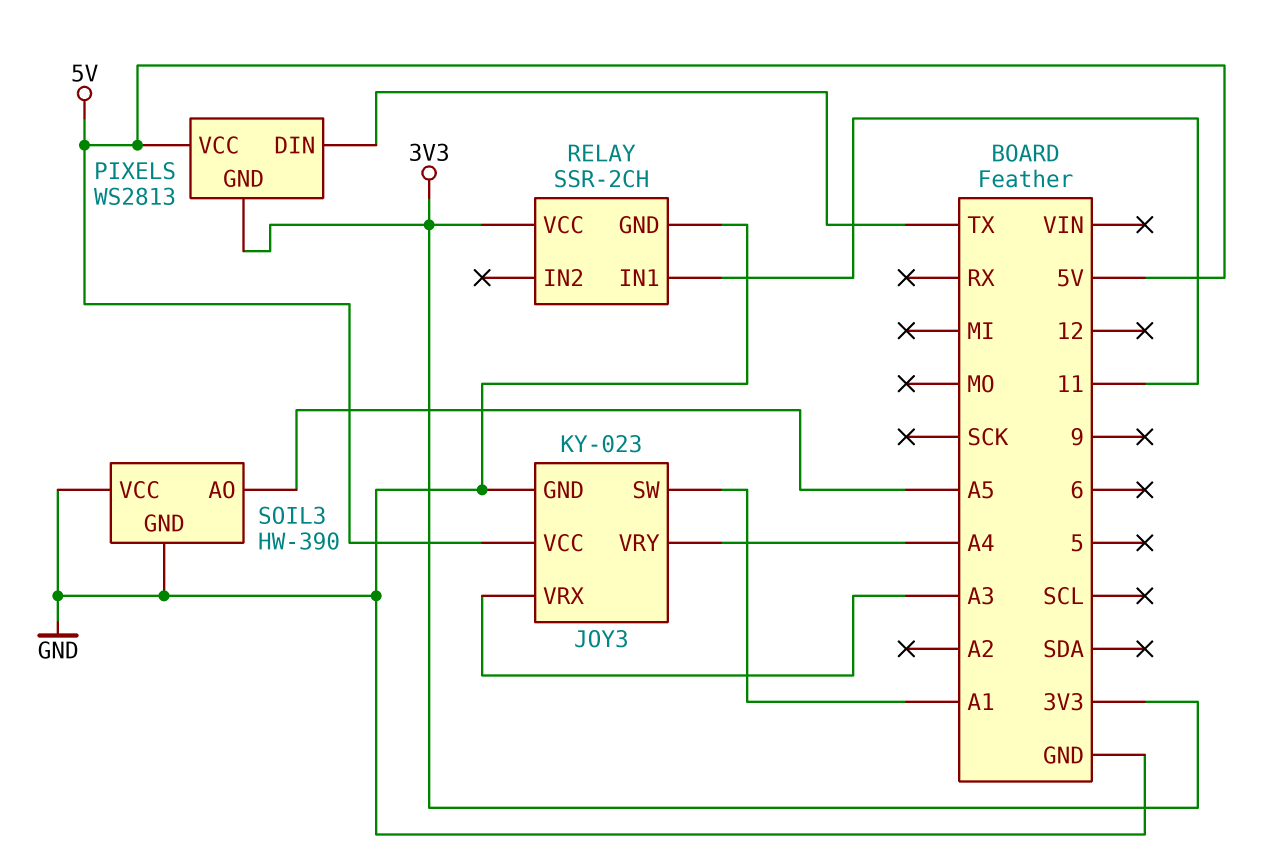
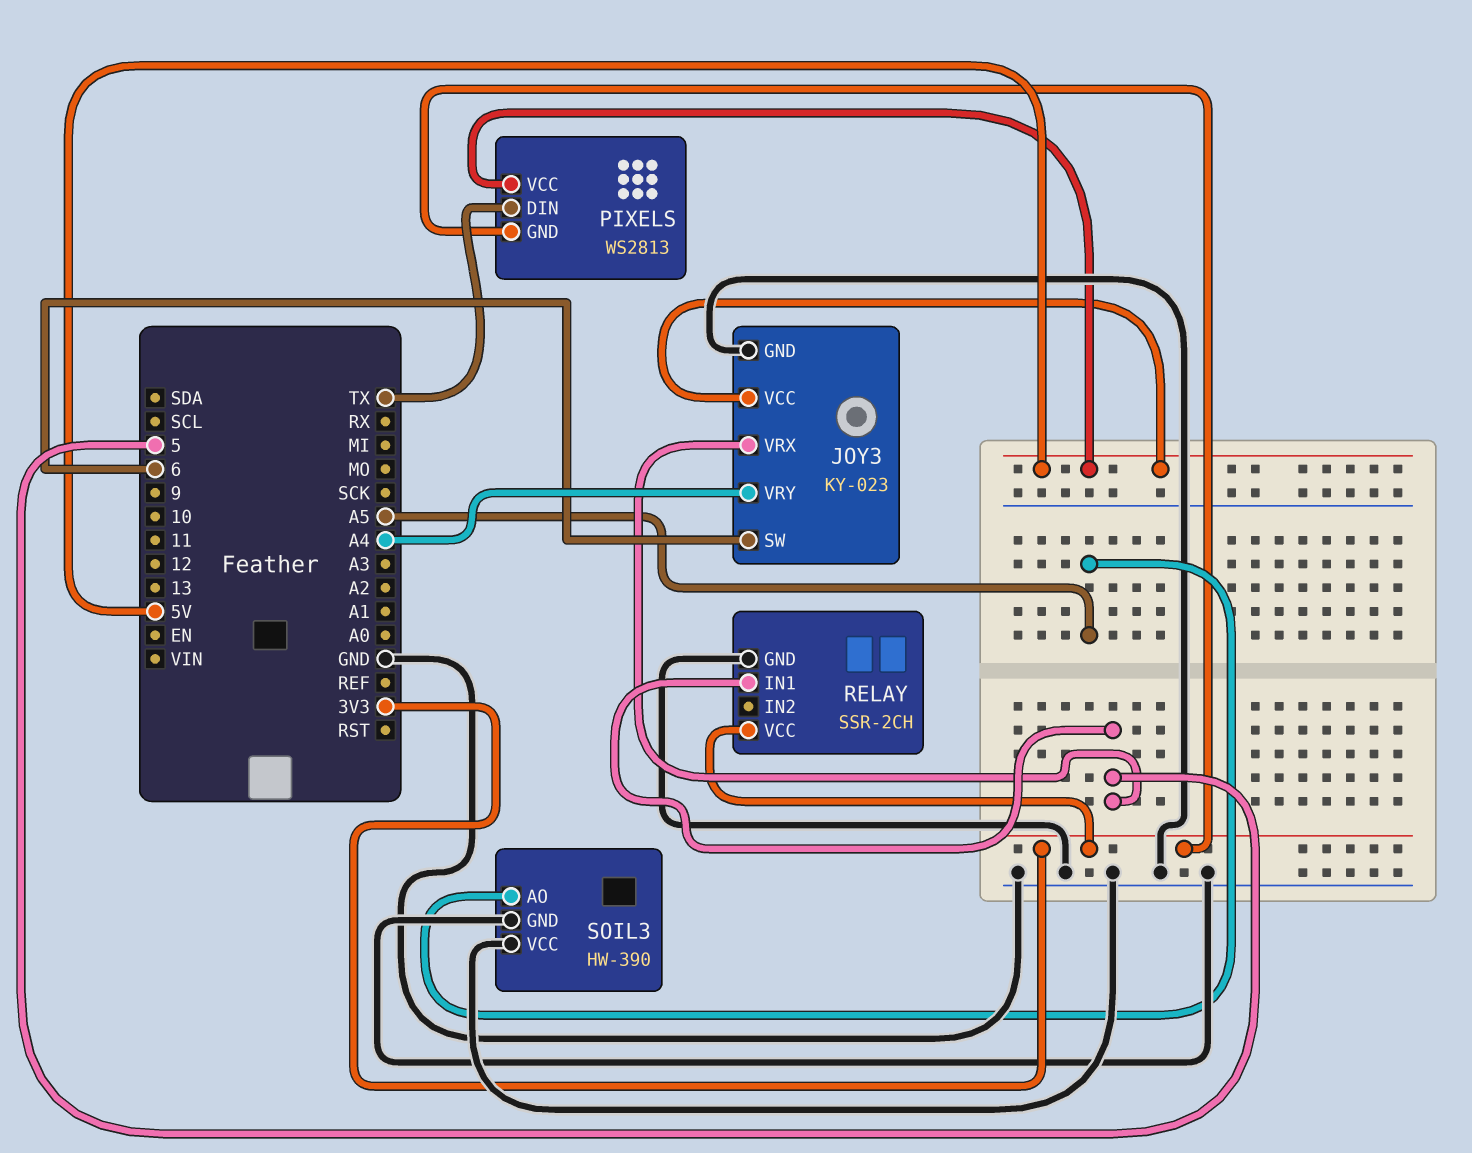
JOY3 pin SW: A1 -> 6
JOY3 pin VRX: A3 -> 5
RELAY pin IN1: 11 -> 5

